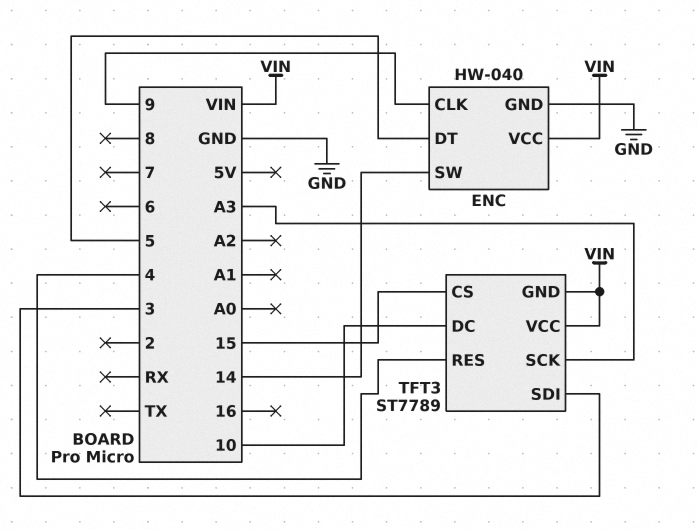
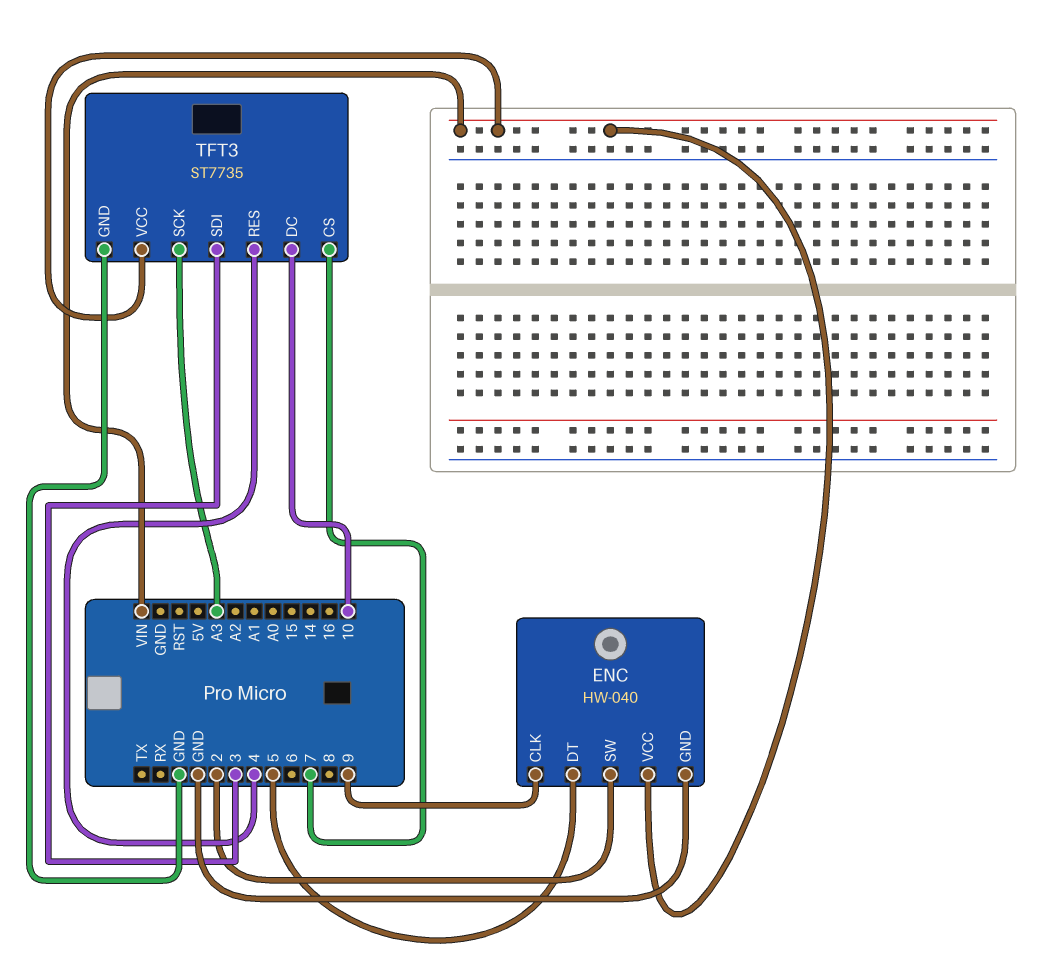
ENC pin SW: 14 -> 2
TFT3: ST7789 -> ST7735
TFT3 pin CS: 15 -> 7
TFT3 pin GND: VIN -> GND

